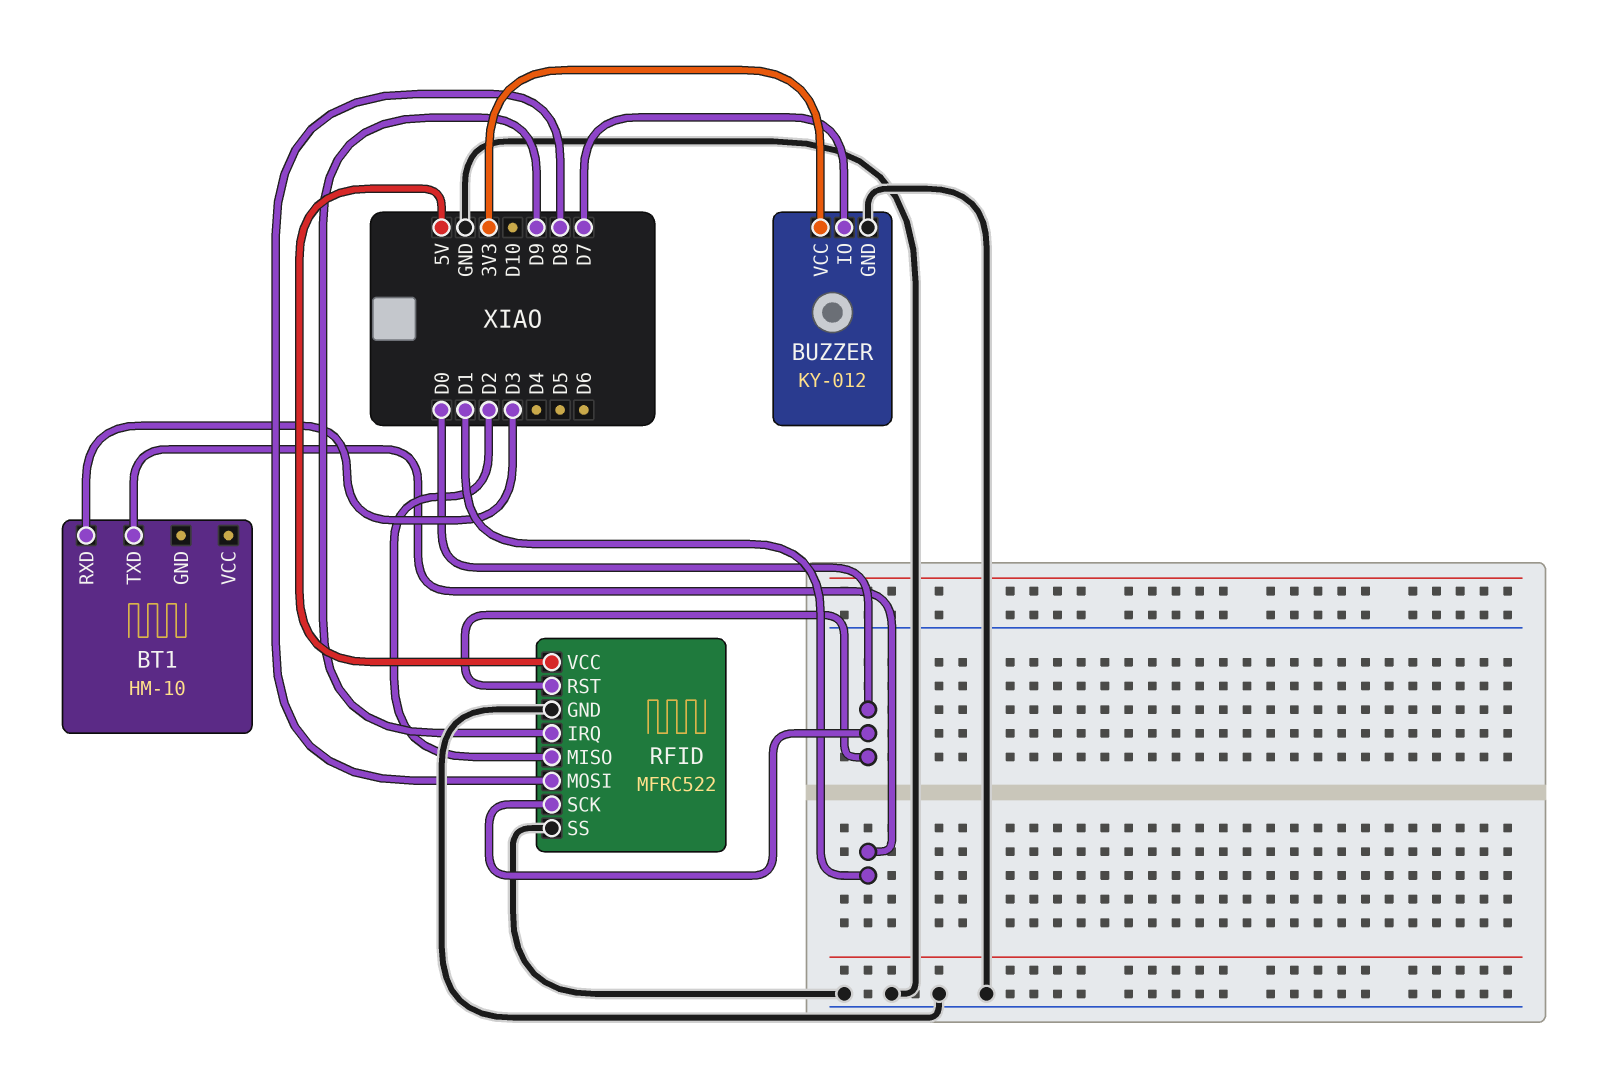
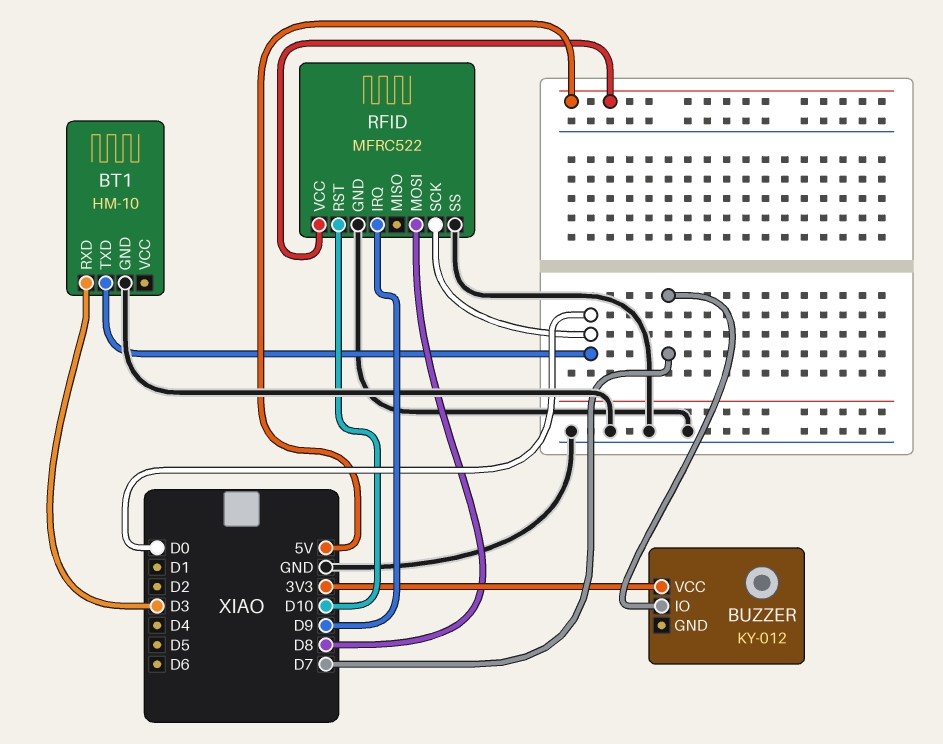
BT1 pin GND: none -> GND
BT1 pin TXD: D1 -> D0
BUZZER pin GND: GND -> none
RFID pin MISO: D2 -> none
RFID pin RST: D0 -> D10

